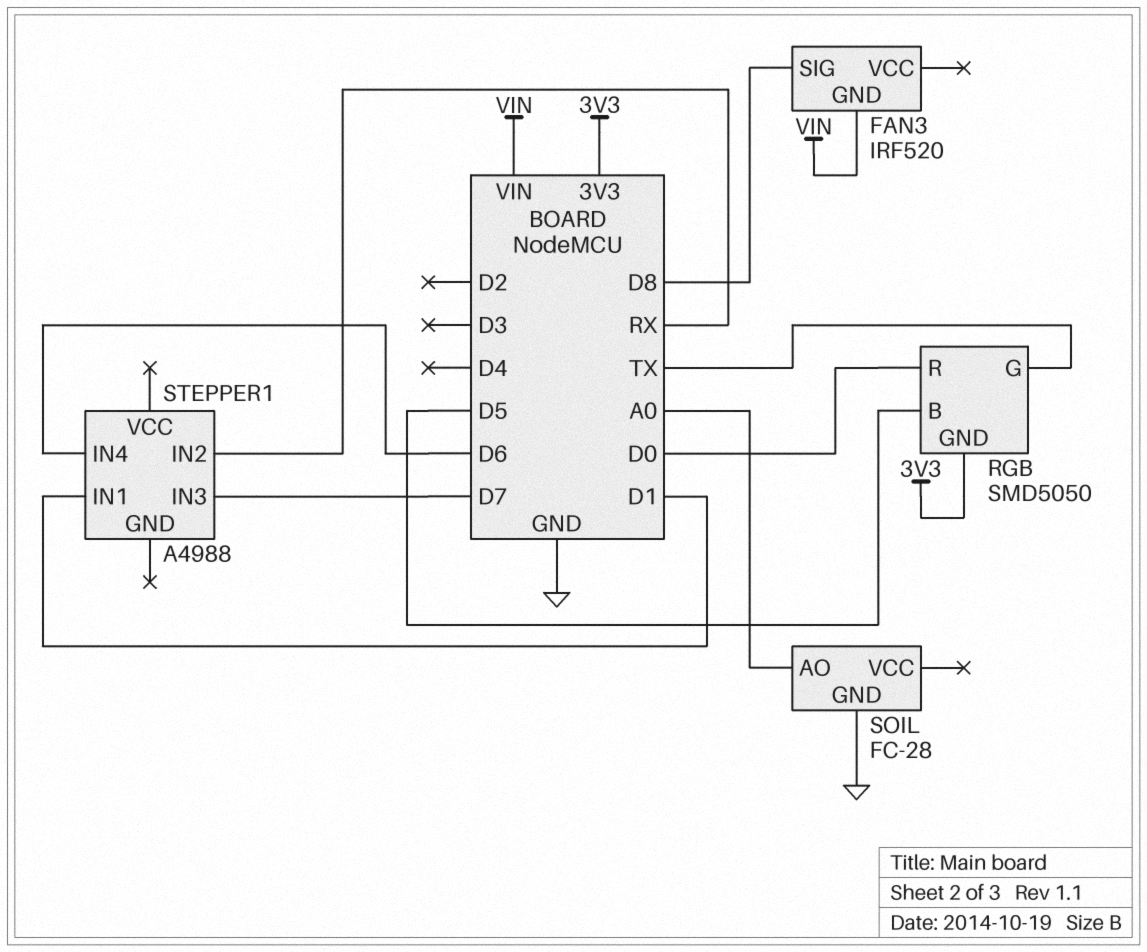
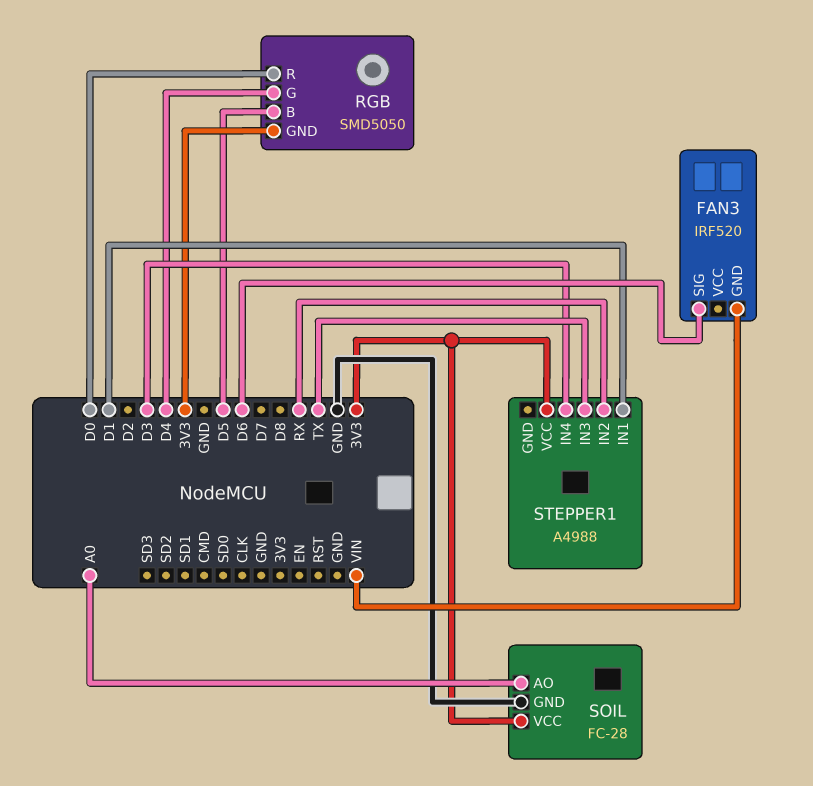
FAN3 pin SIG: D8 -> D6
RGB pin G: TX -> D4
SOIL pin VCC: none -> 3V3
STEPPER1 pin IN3: D7 -> TX
STEPPER1 pin IN4: D6 -> D3
STEPPER1 pin VCC: none -> 3V3

